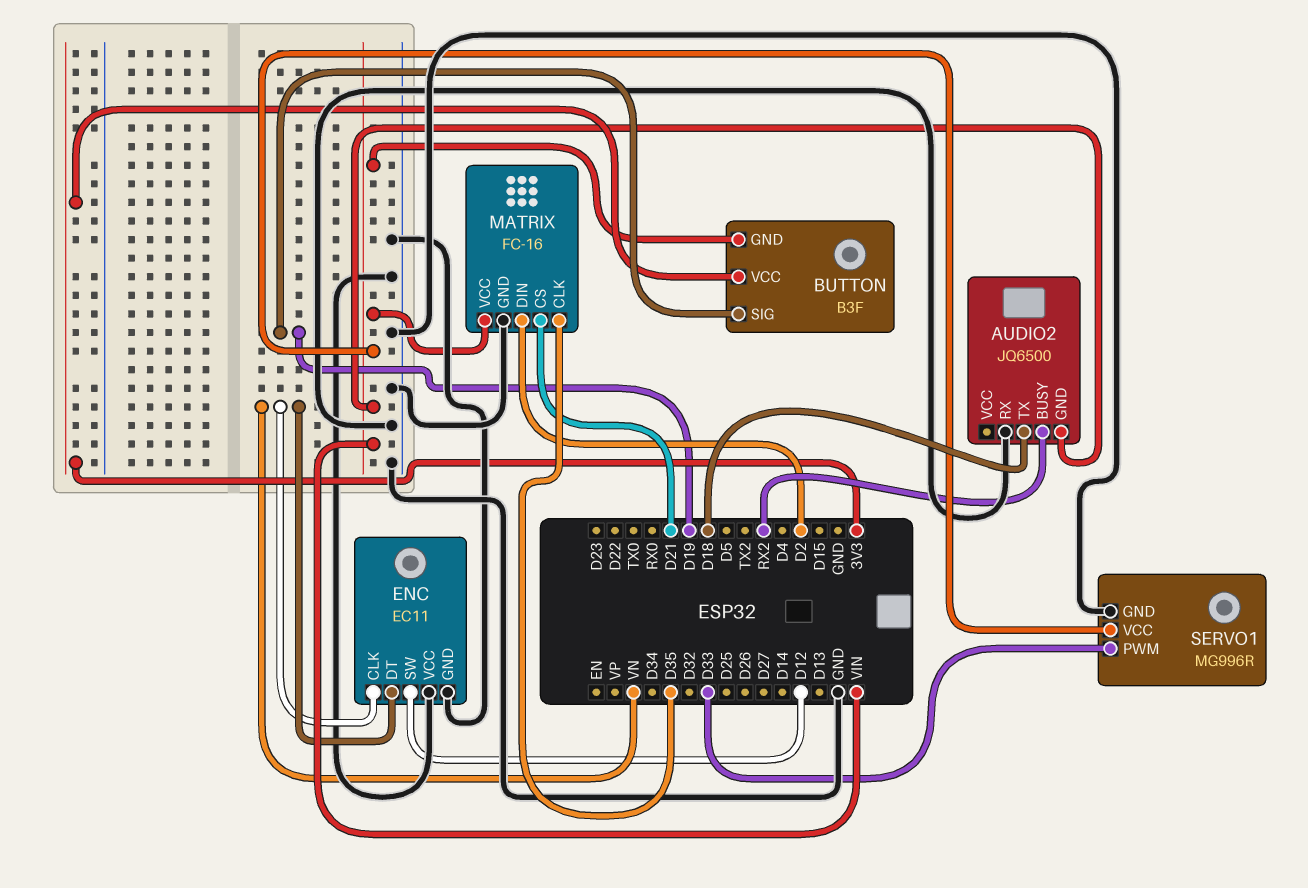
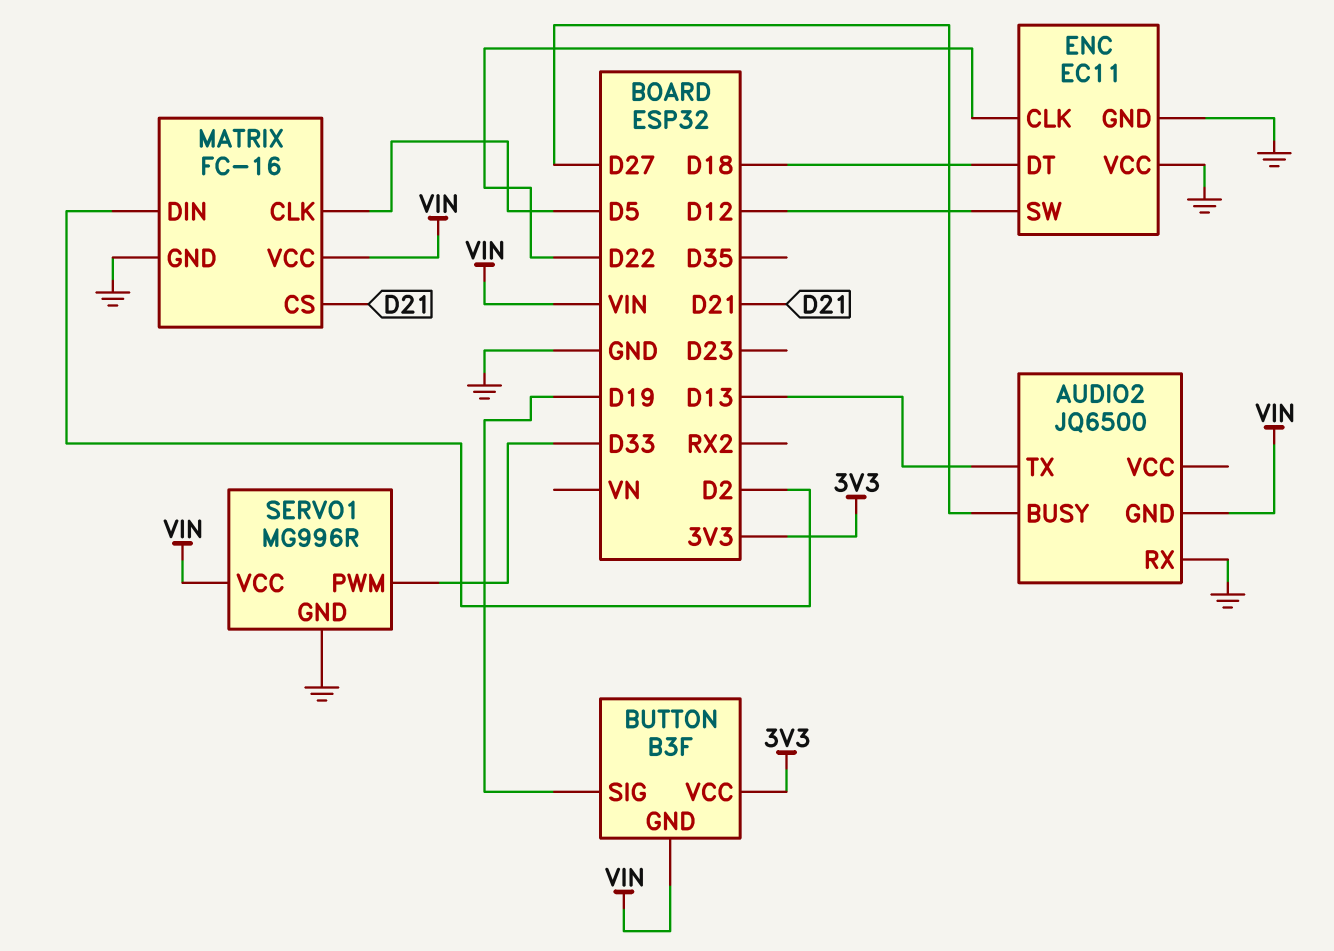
AUDIO2 pin BUSY: RX2 -> D27
AUDIO2 pin TX: D18 -> D13
ENC pin CLK: VN -> D22
ENC pin DT: VN -> D18
MATRIX pin CLK: D35 -> D5

